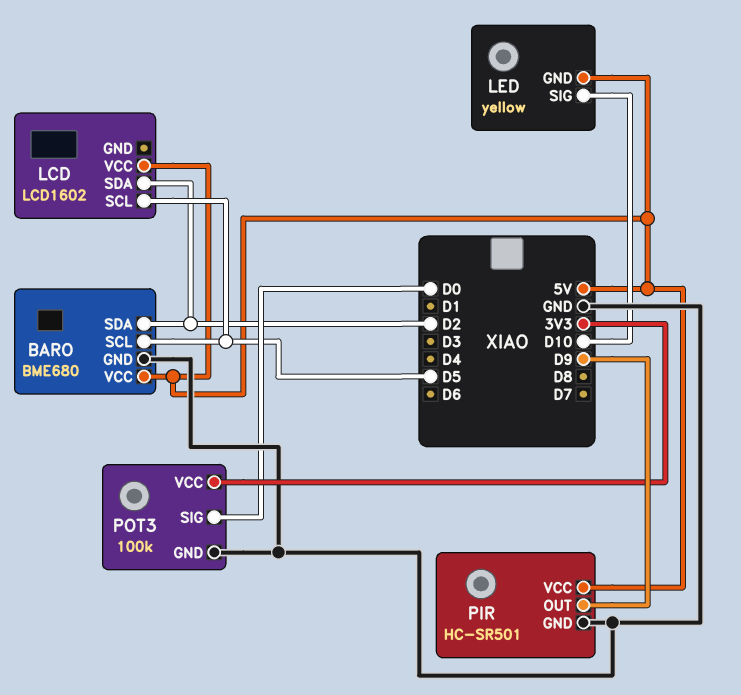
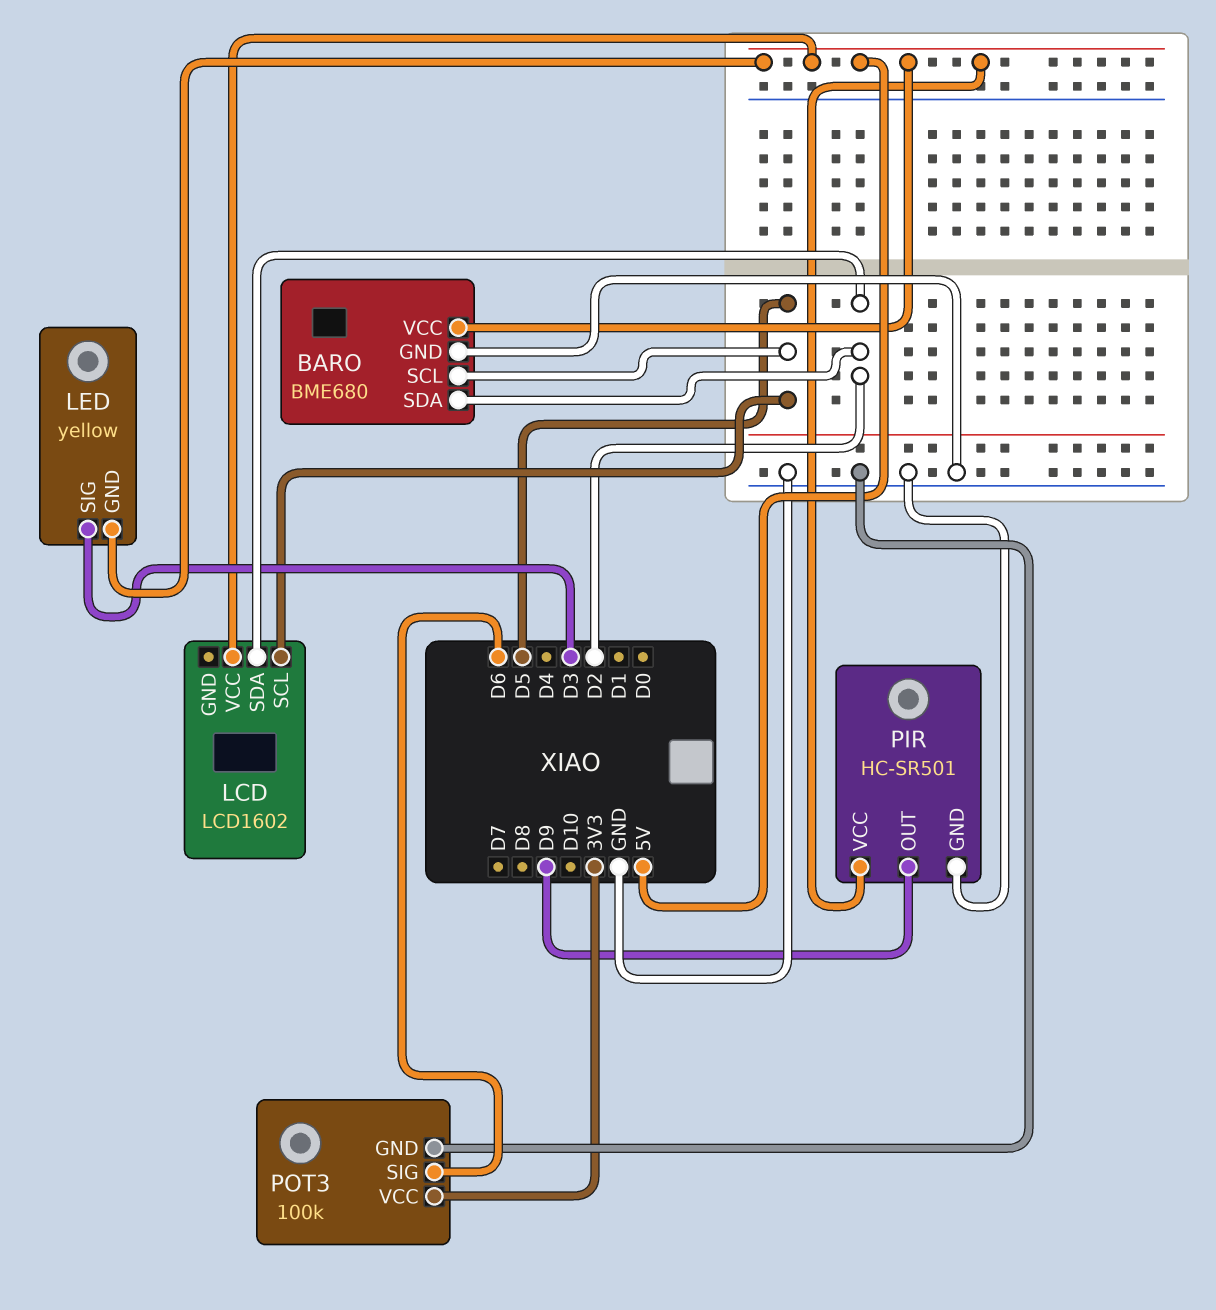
LED pin SIG: D10 -> D3
POT3 pin SIG: D0 -> D6

